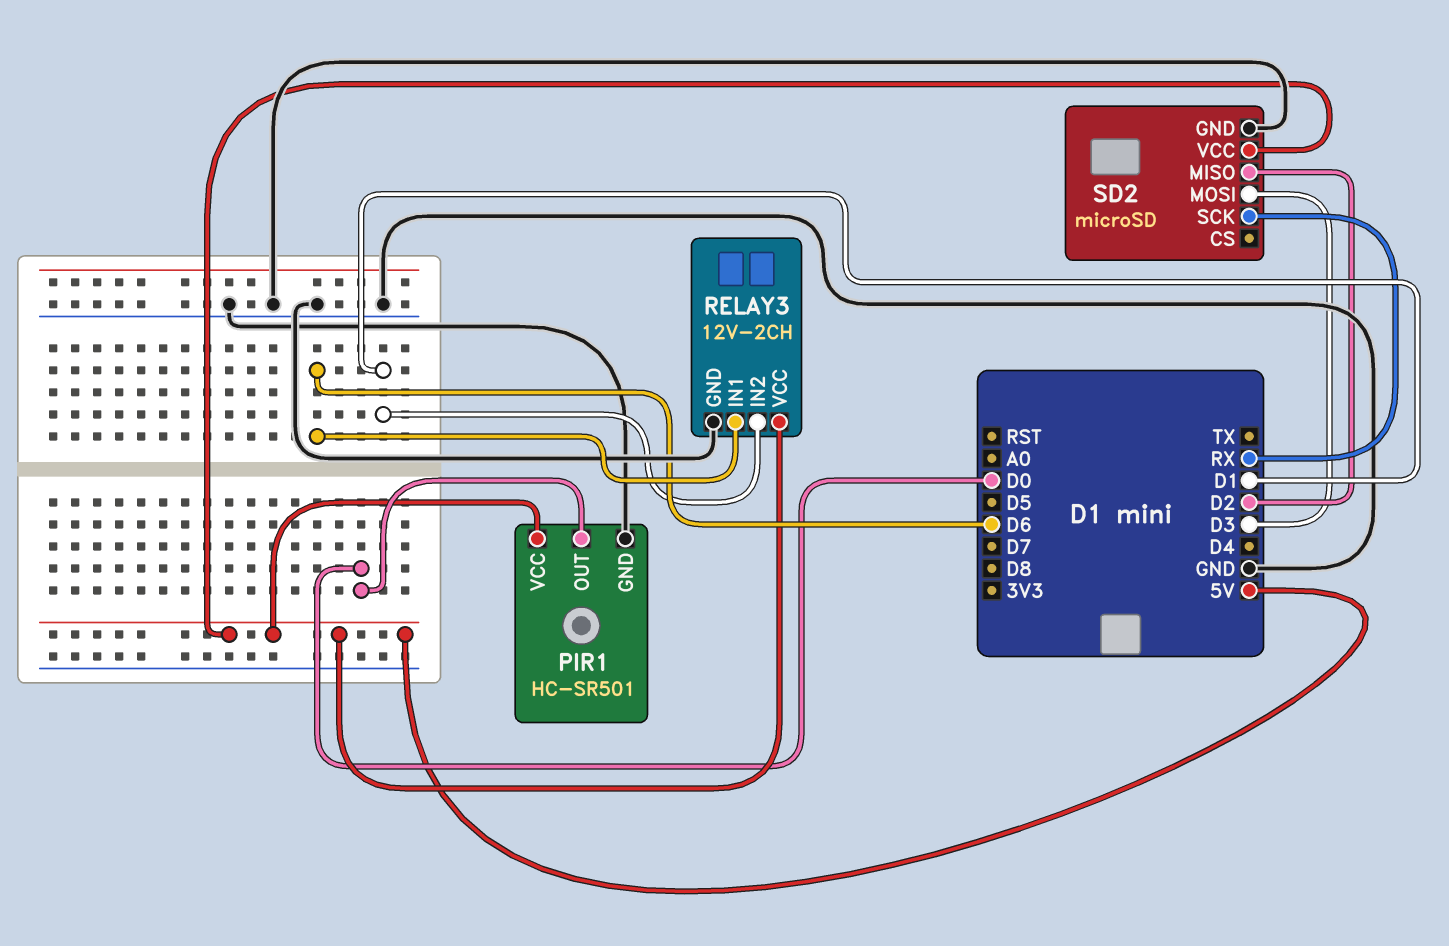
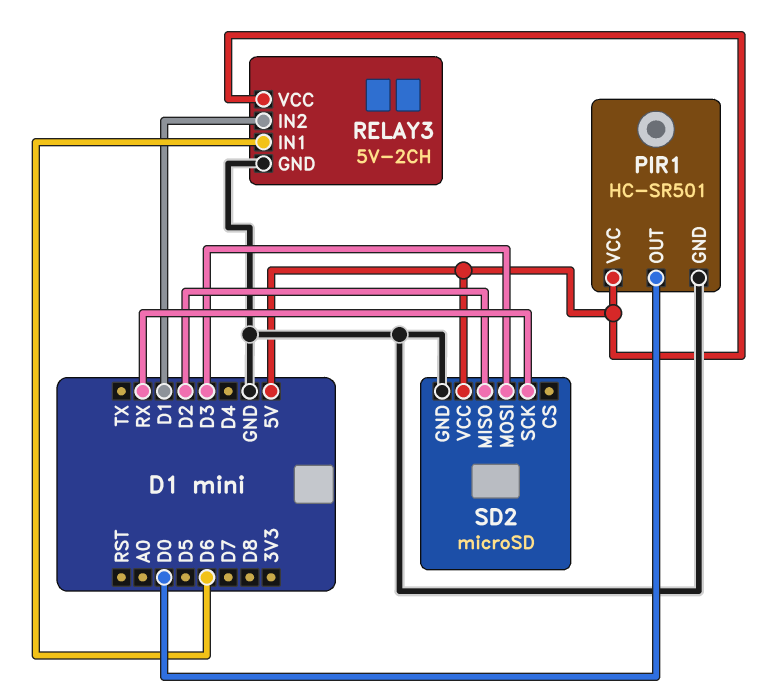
RELAY3: 12V-2CH -> 5V-2CH

